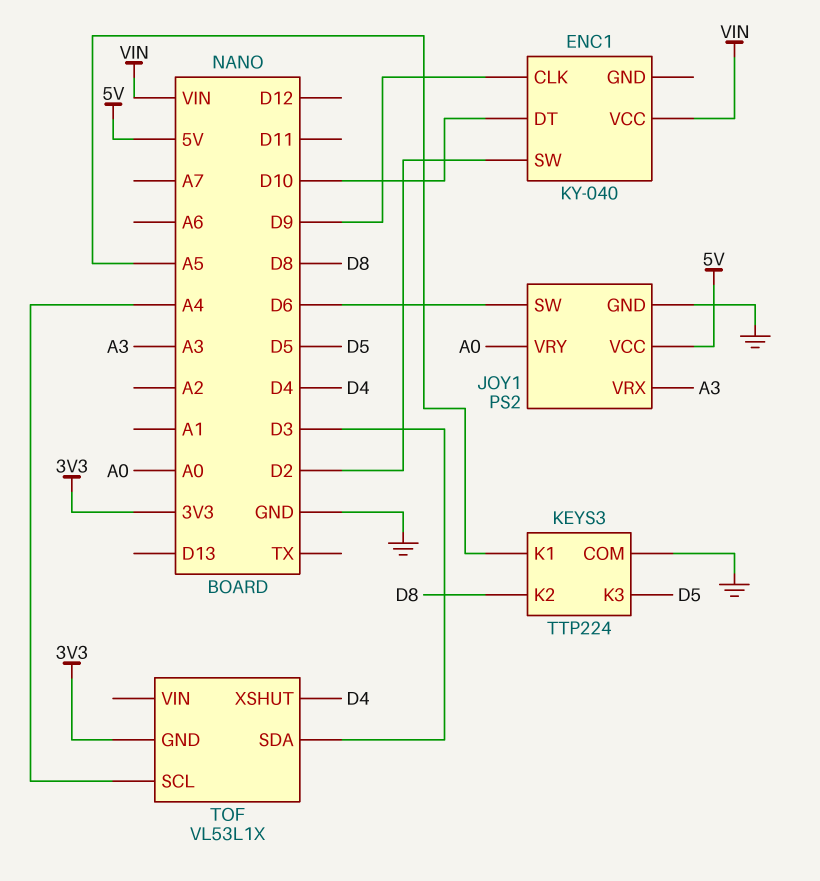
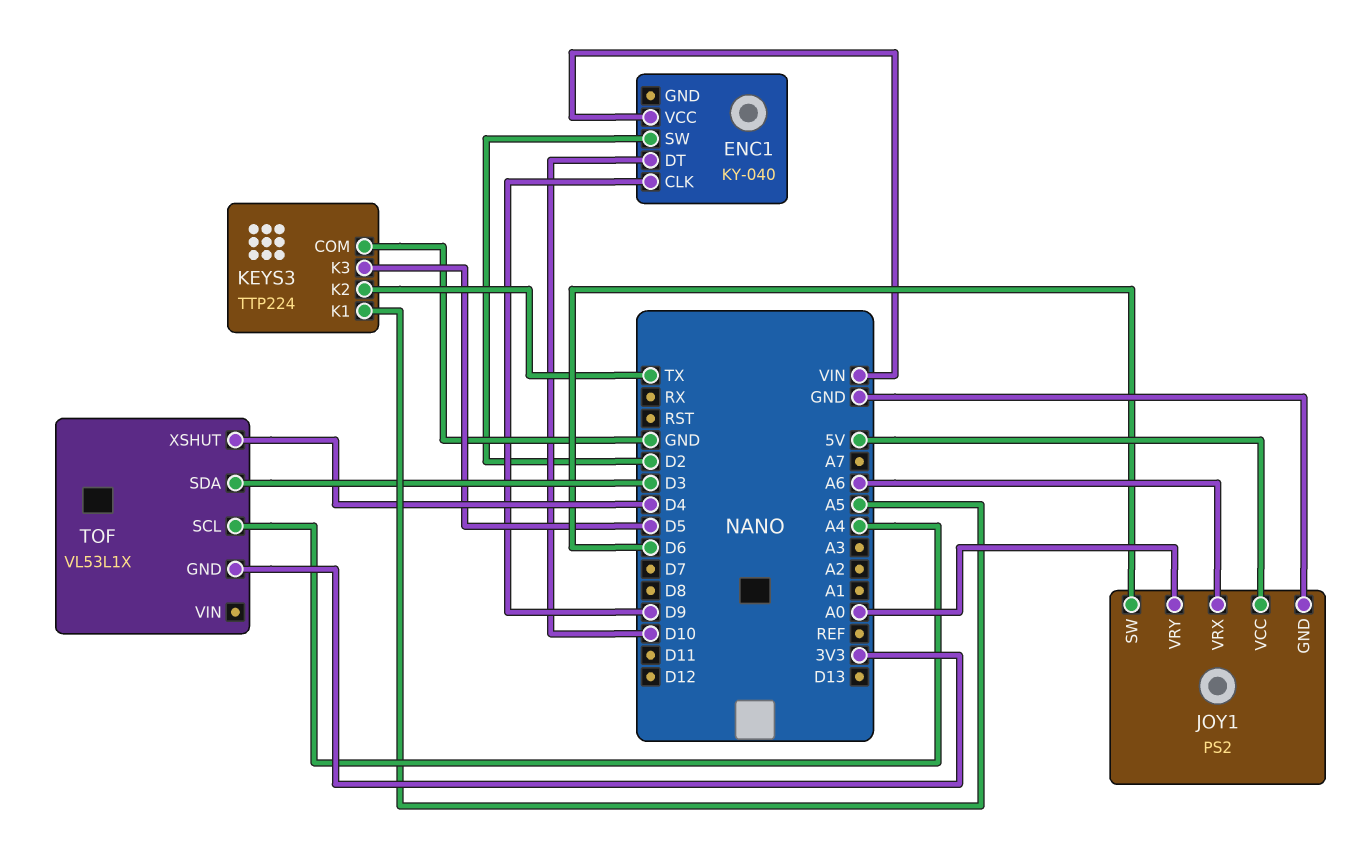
JOY1 pin VRX: A3 -> A6
KEYS3 pin K2: D8 -> TX

